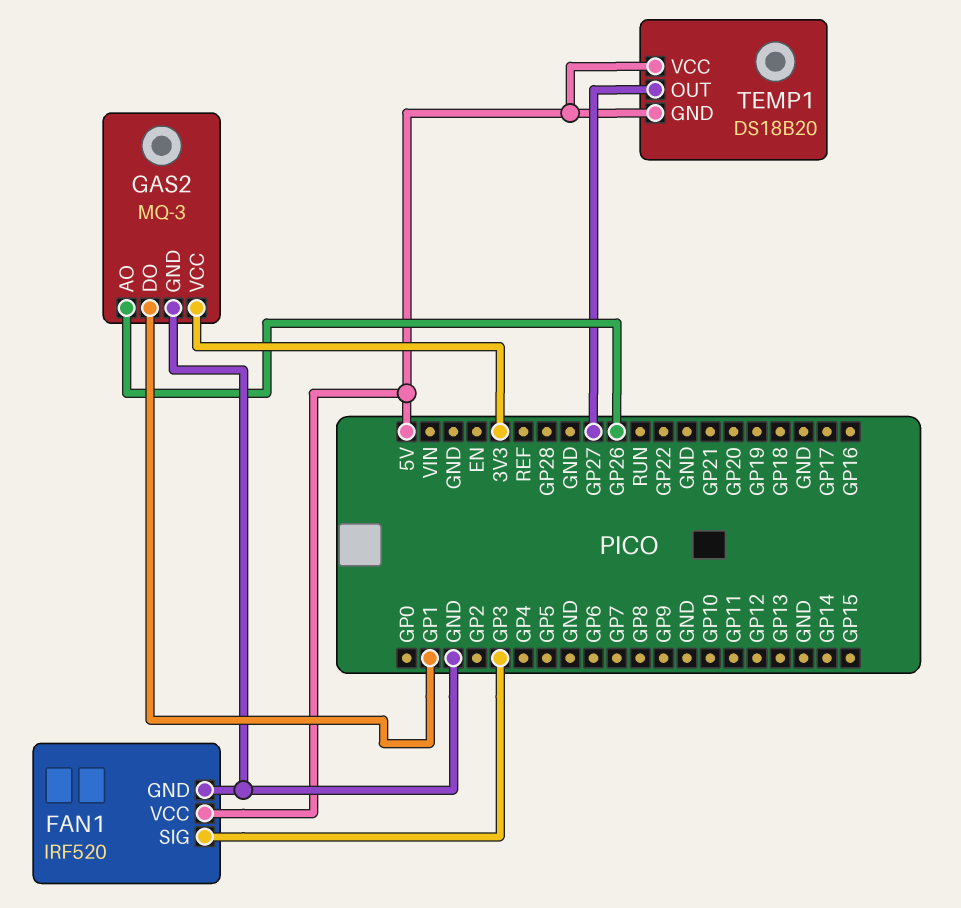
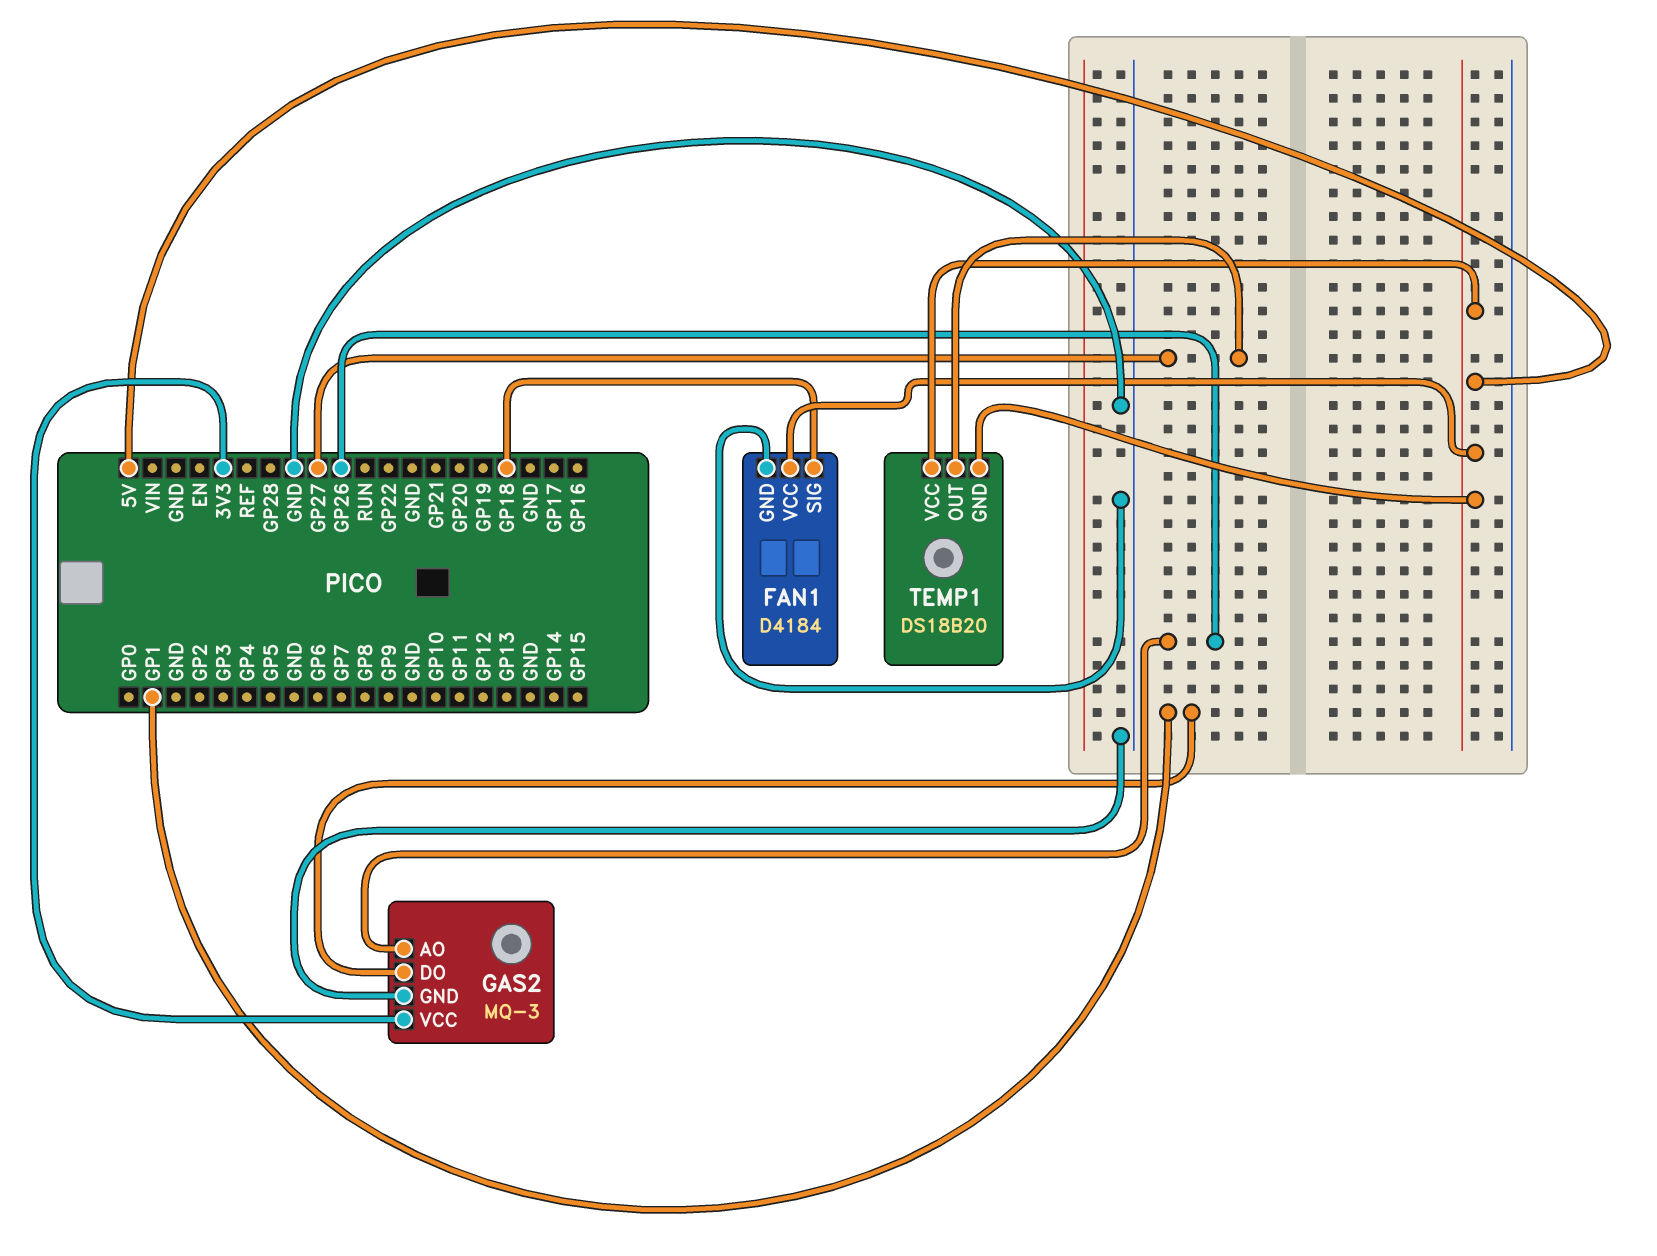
FAN1: IRF520 -> D4184
FAN1 pin SIG: GP3 -> GP18

